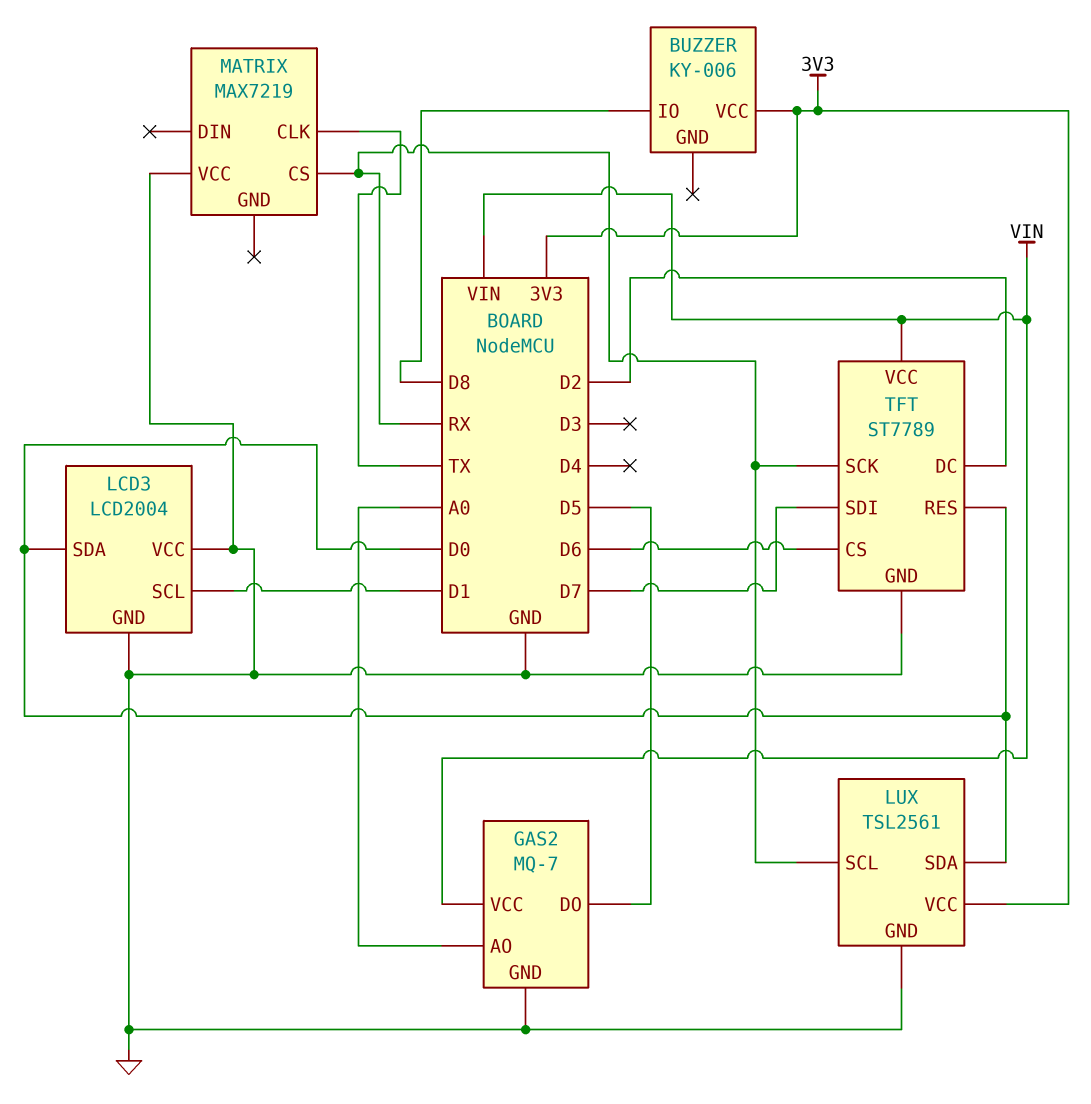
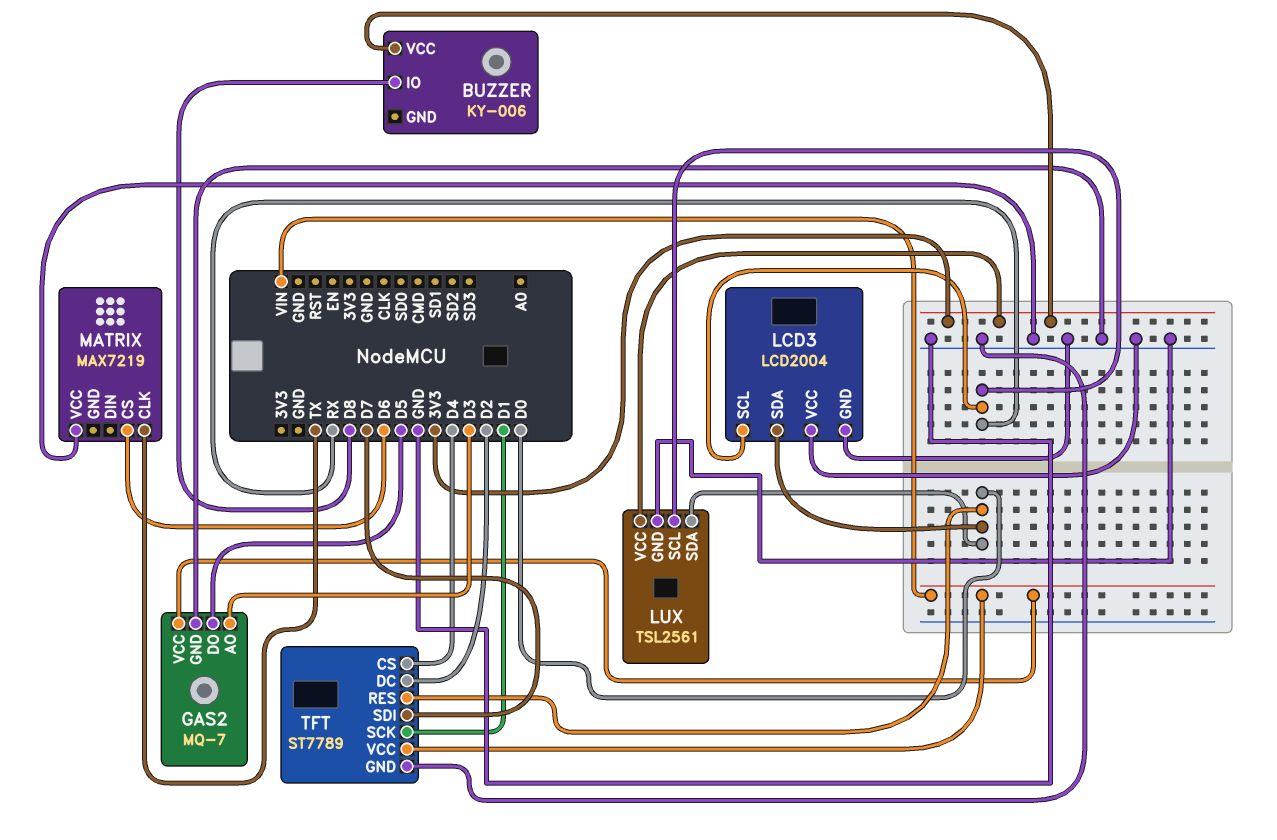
GAS2 pin AO: A0 -> D3
LCD3 pin SCL: D1 -> RX
MATRIX pin CS: RX -> D6
TFT pin CS: D6 -> D4
TFT pin SCK: RX -> D1

